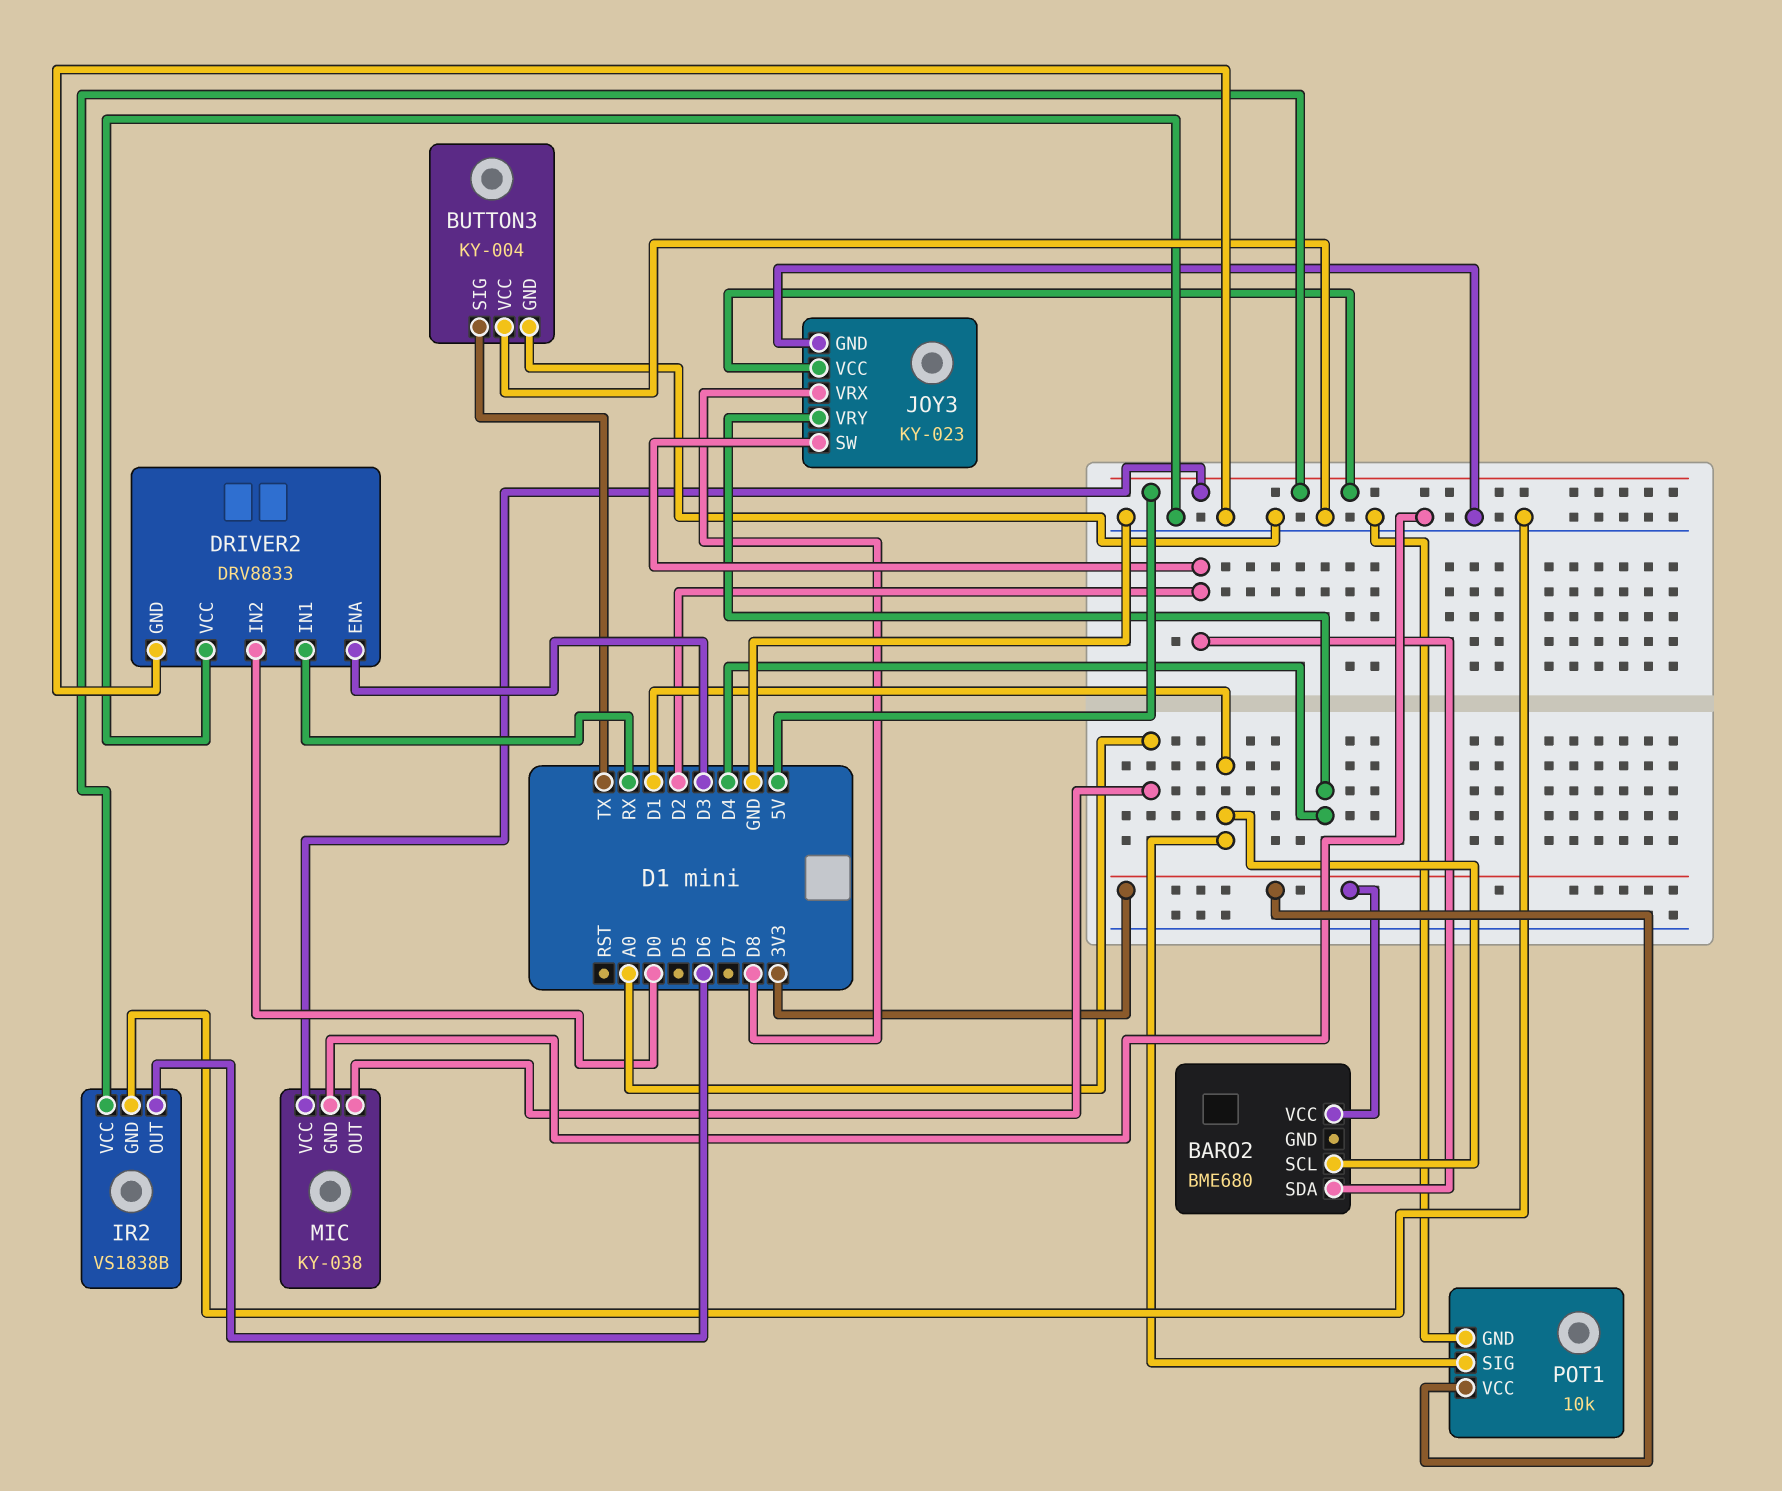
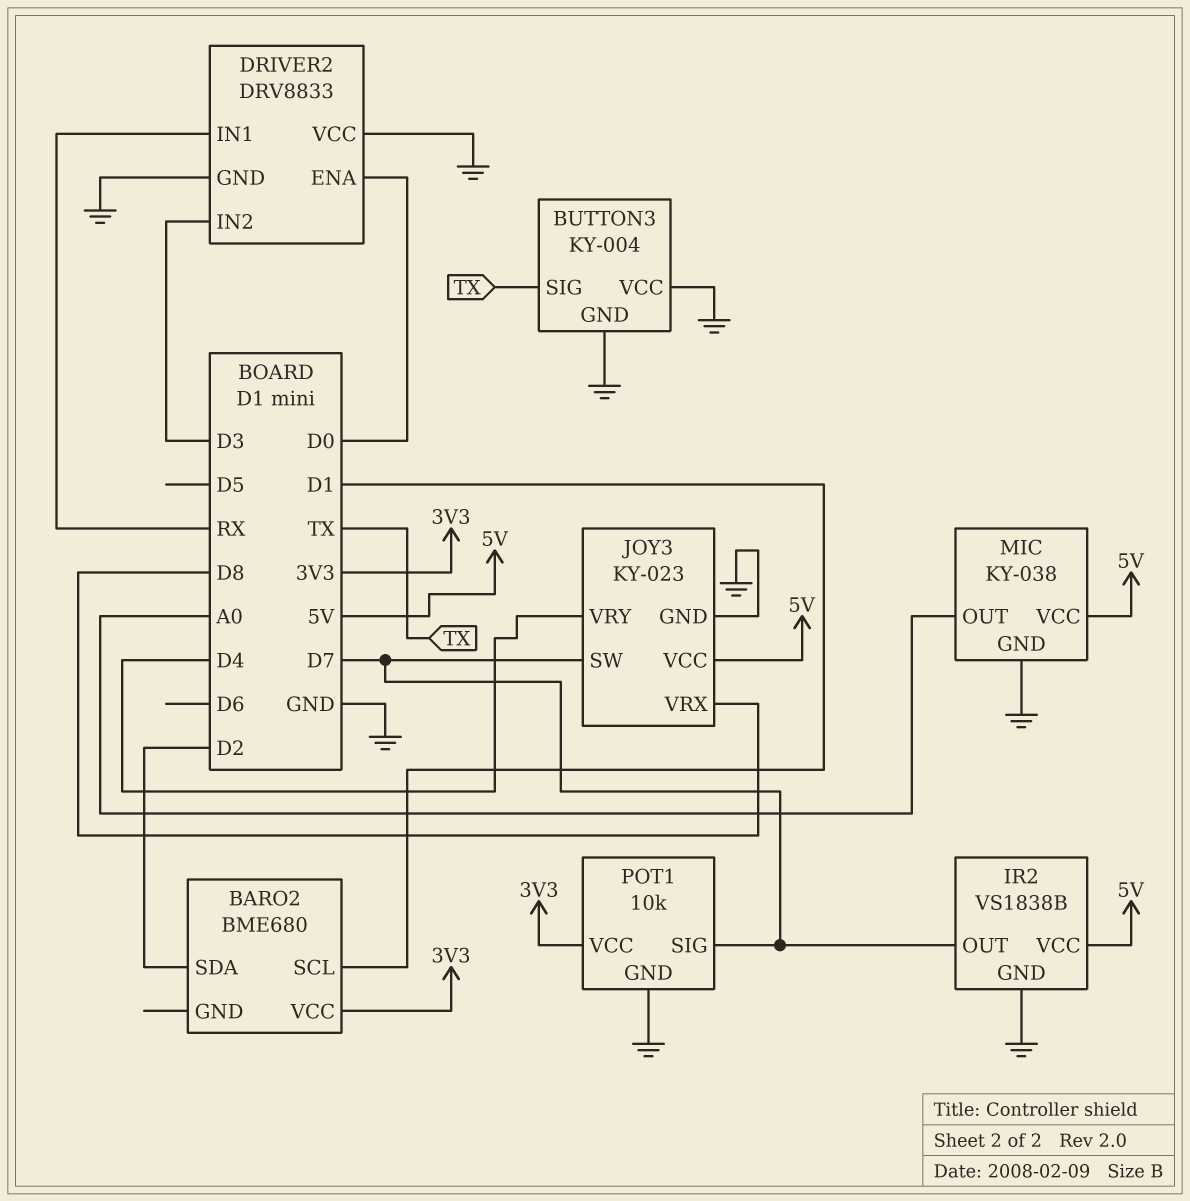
DRIVER2 pin ENA: D3 -> D0
DRIVER2 pin IN2: D0 -> D3
IR2 pin OUT: D6 -> D7
JOY3 pin SW: D2 -> D7
POT1 pin SIG: D1 -> D7

